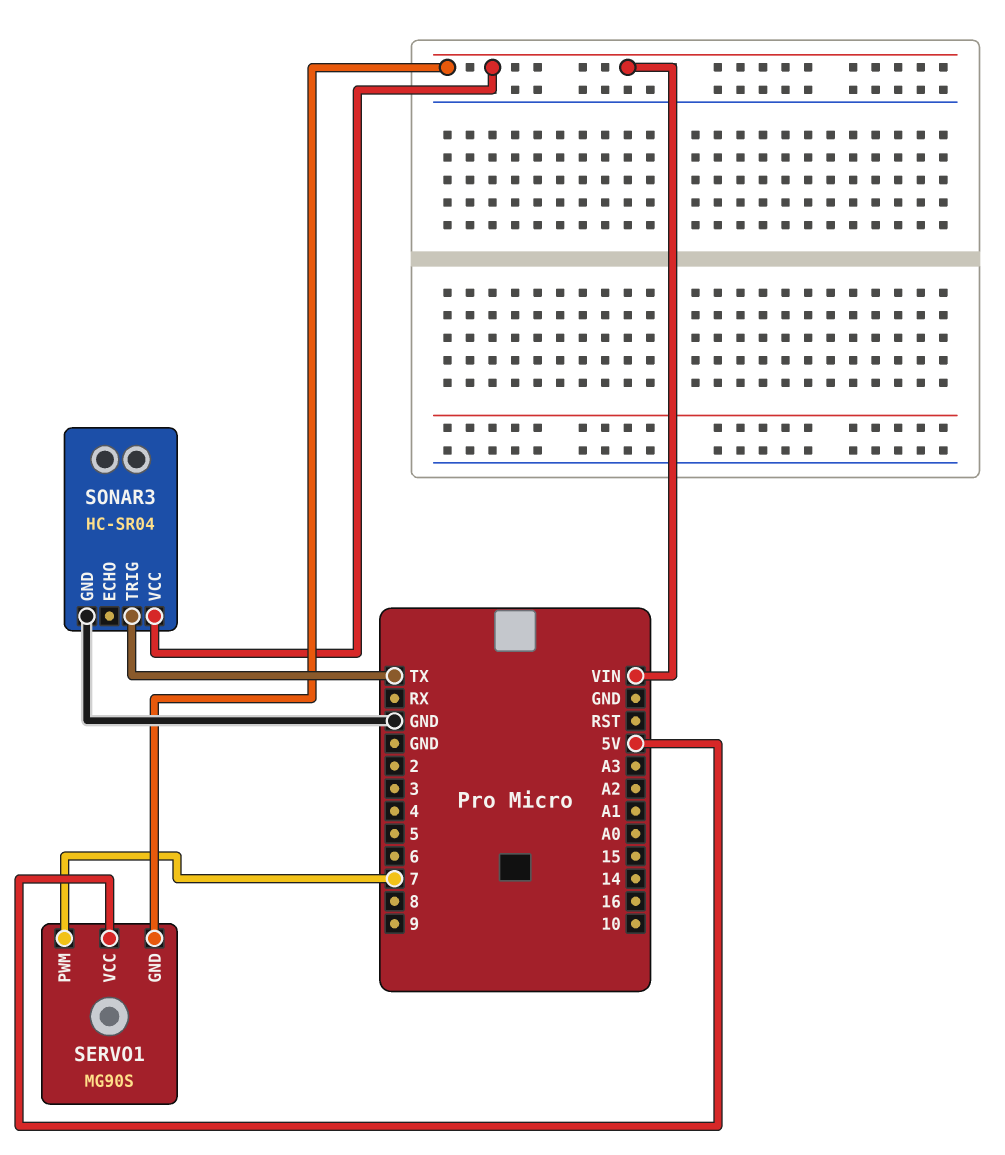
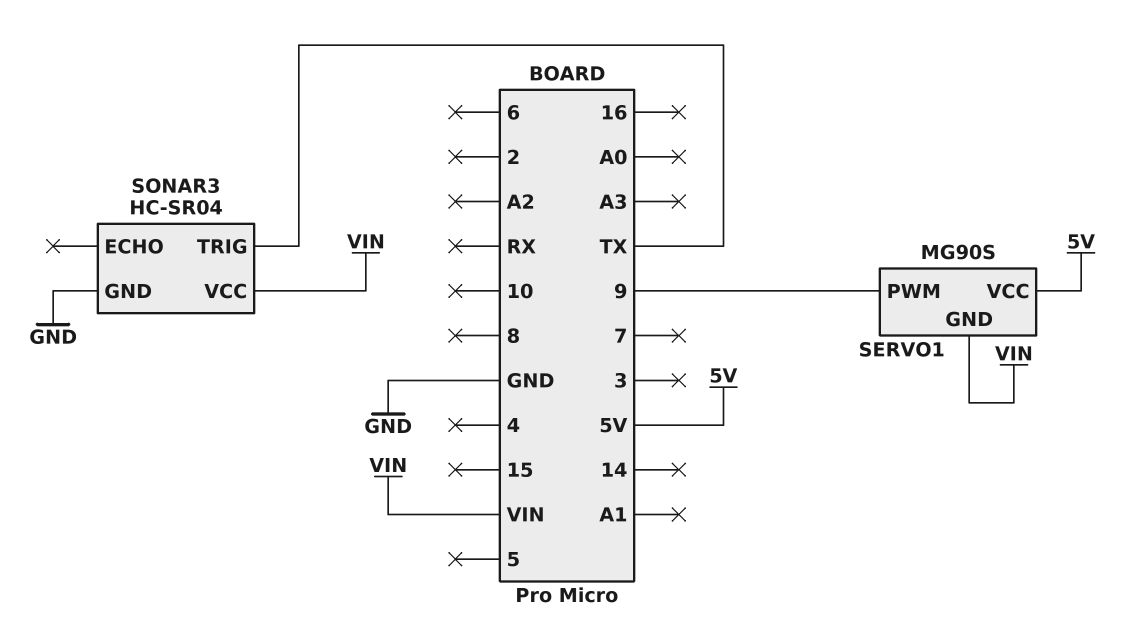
SERVO1 pin PWM: 7 -> 9

